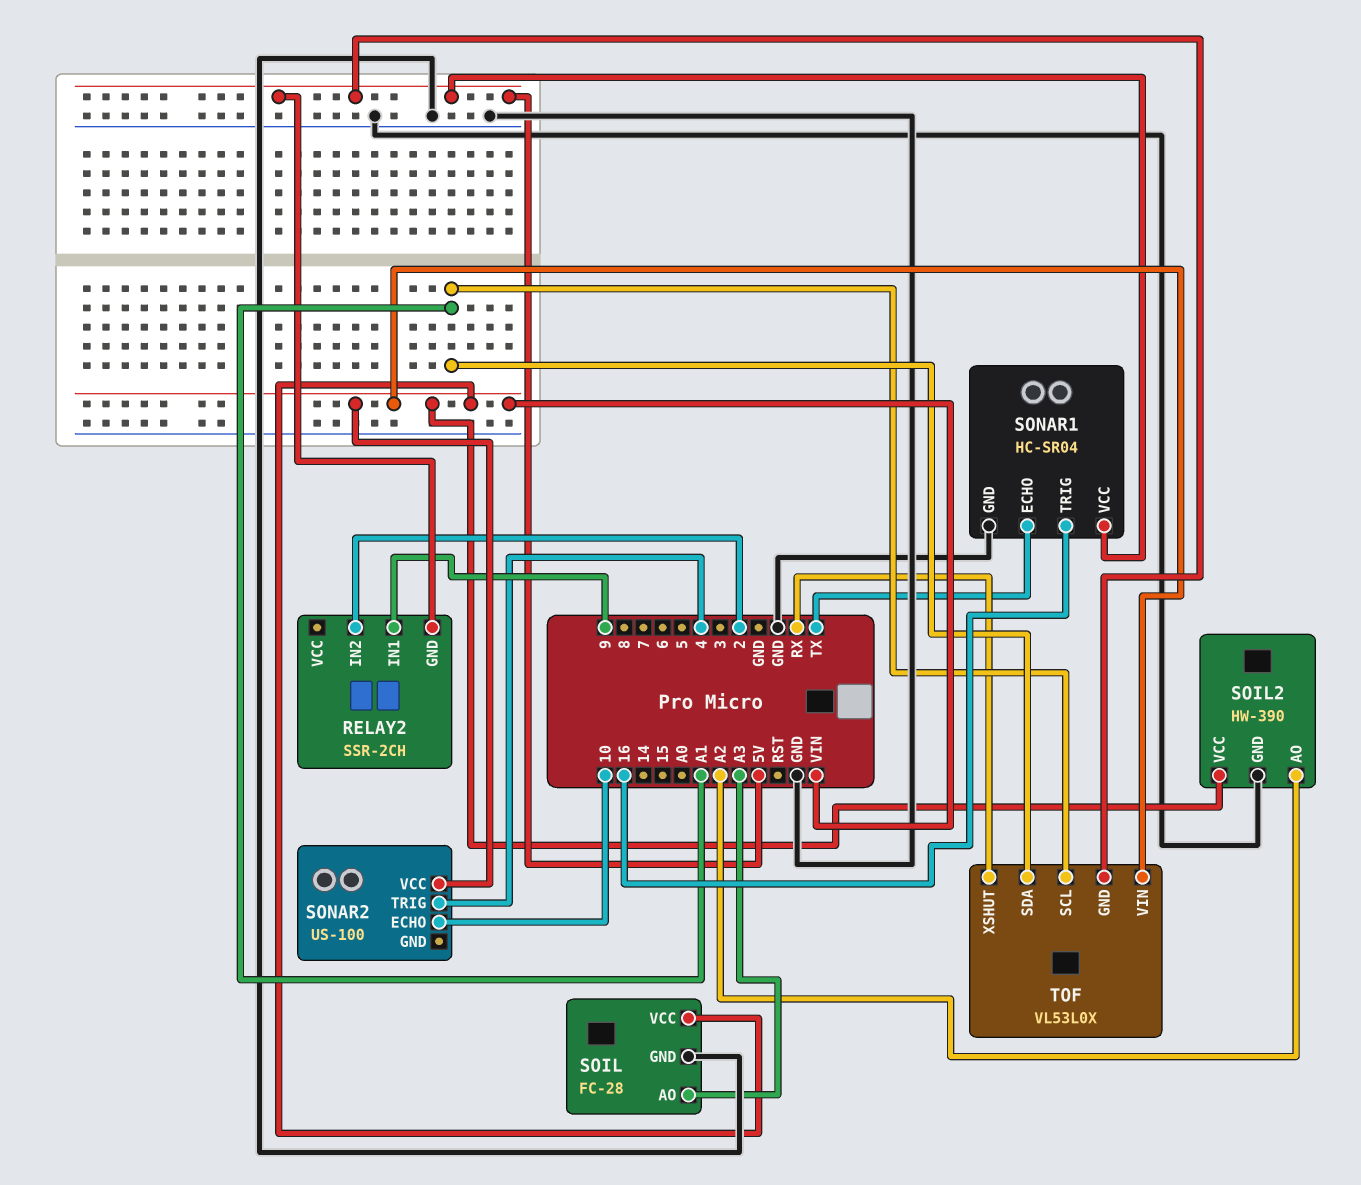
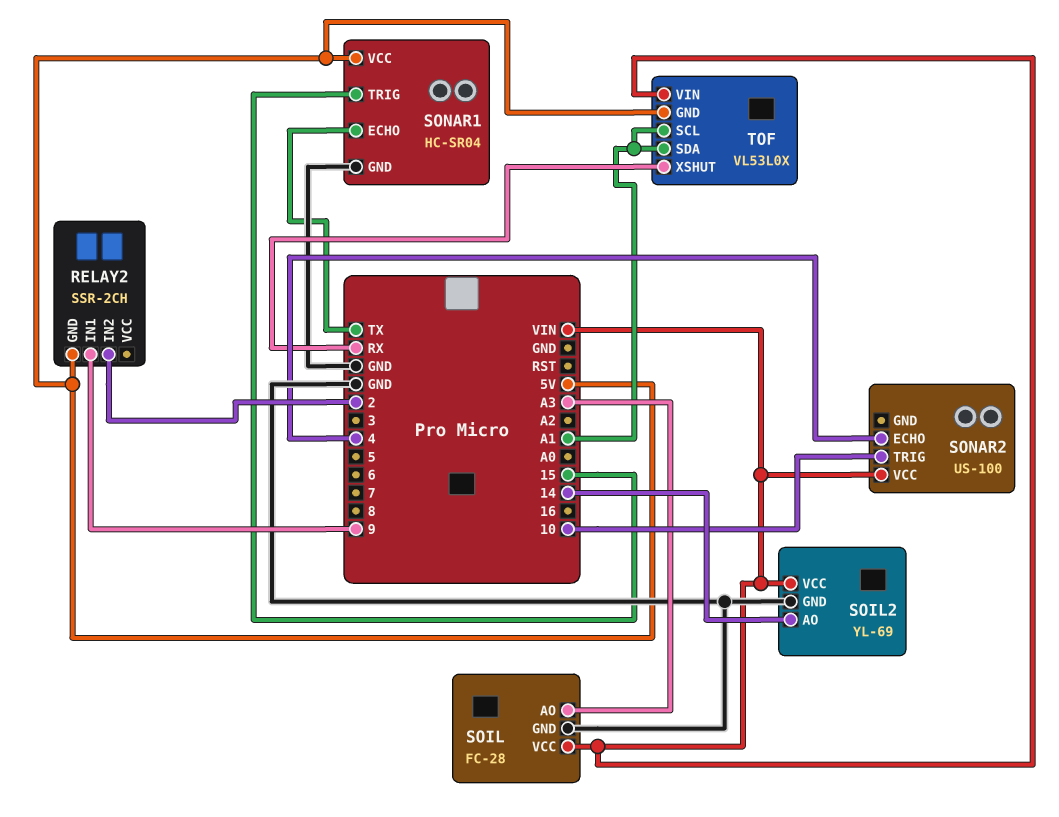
SOIL2: HW-390 -> YL-69
SOIL2 pin AO: A2 -> 14
SONAR1 pin TRIG: 16 -> 15
SONAR2 pin ECHO: 10 -> 4
SONAR2 pin TRIG: 4 -> 10

